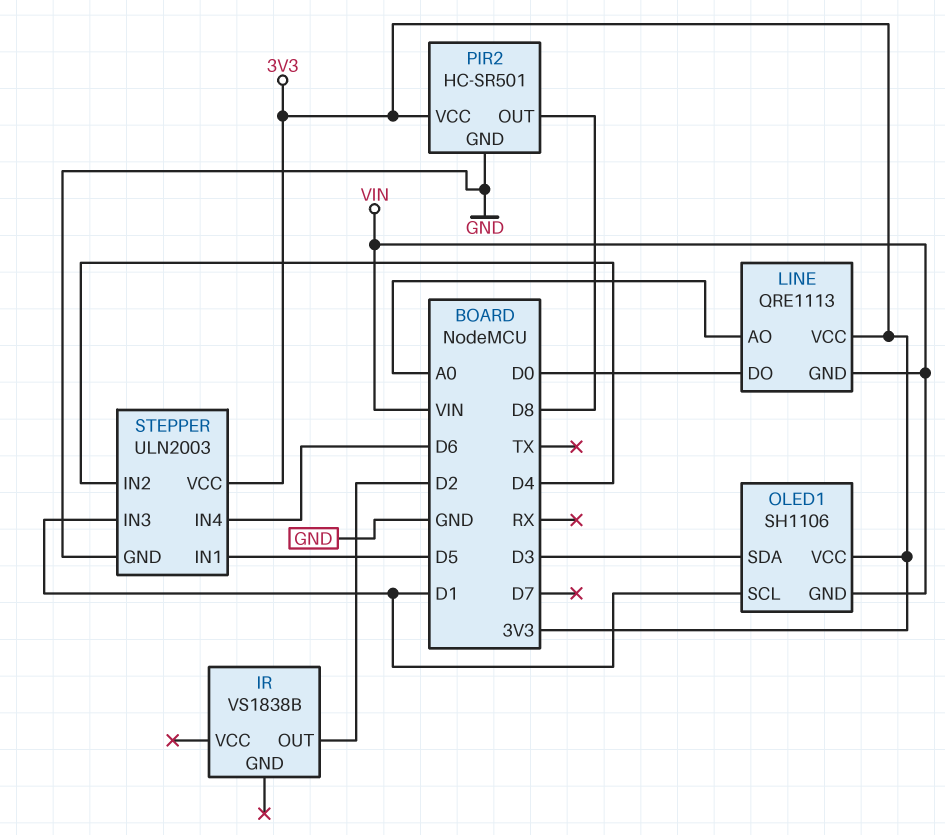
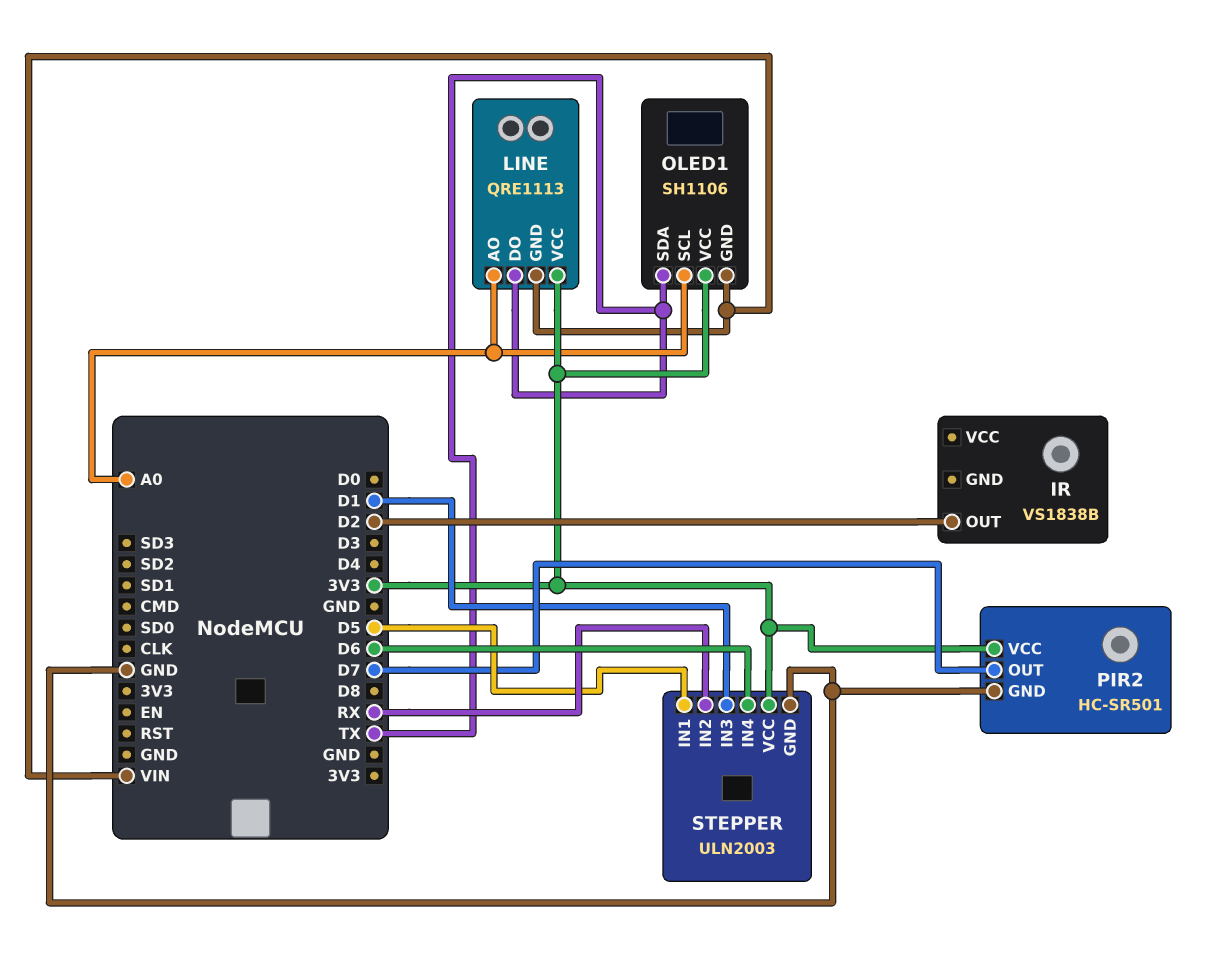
LINE pin DO: D0 -> TX
OLED1 pin SCL: D1 -> A0
OLED1 pin SDA: D3 -> TX
PIR2 pin OUT: D8 -> D7
STEPPER pin IN2: D4 -> RX

